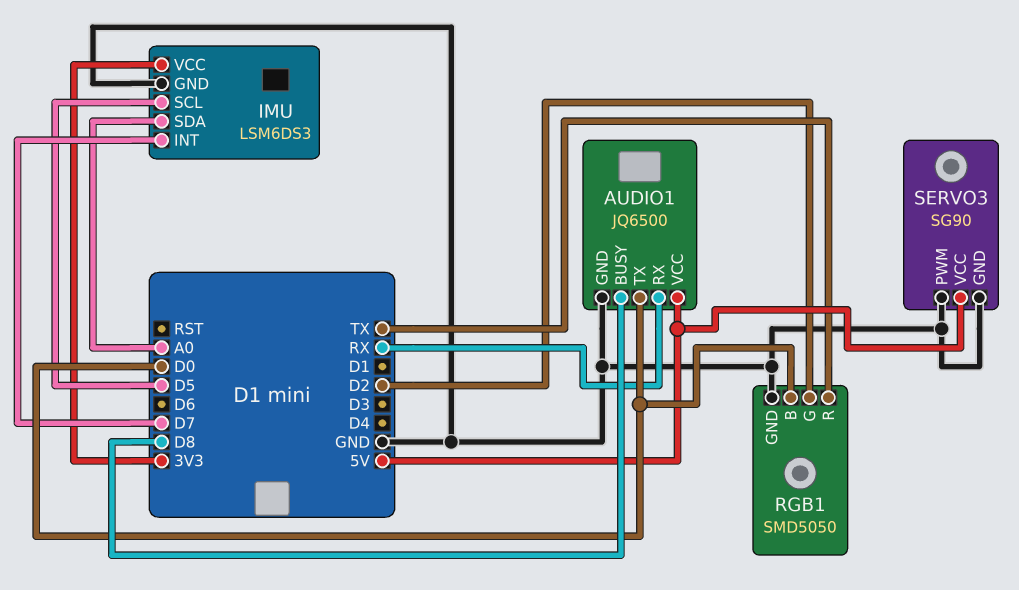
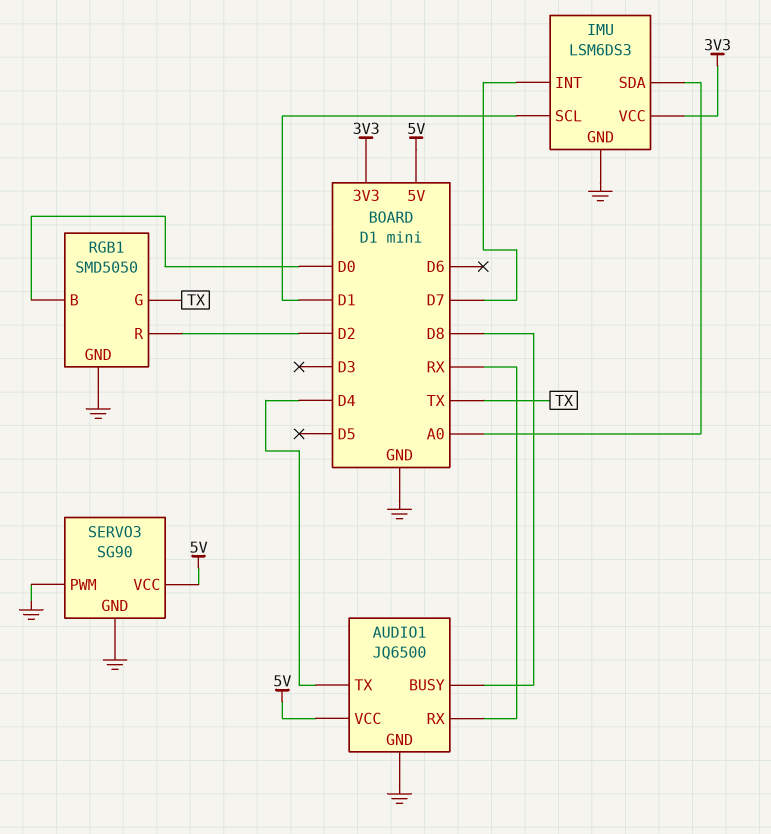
AUDIO1 pin TX: D0 -> D4
IMU pin SCL: D5 -> D1
RGB1 pin G: D2 -> TX
RGB1 pin R: TX -> D2

